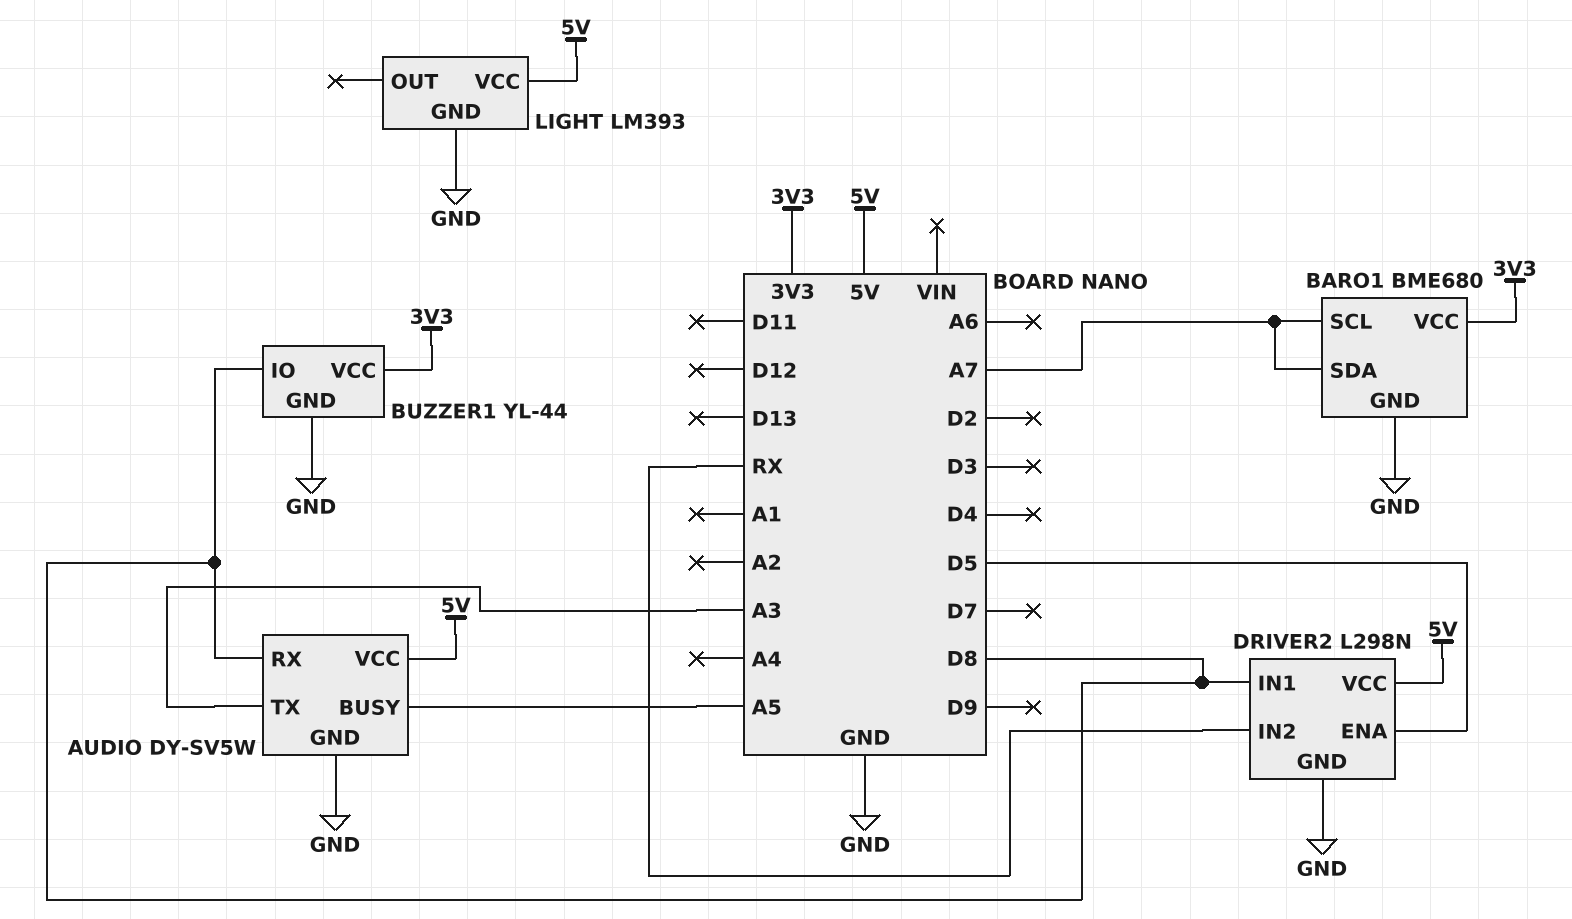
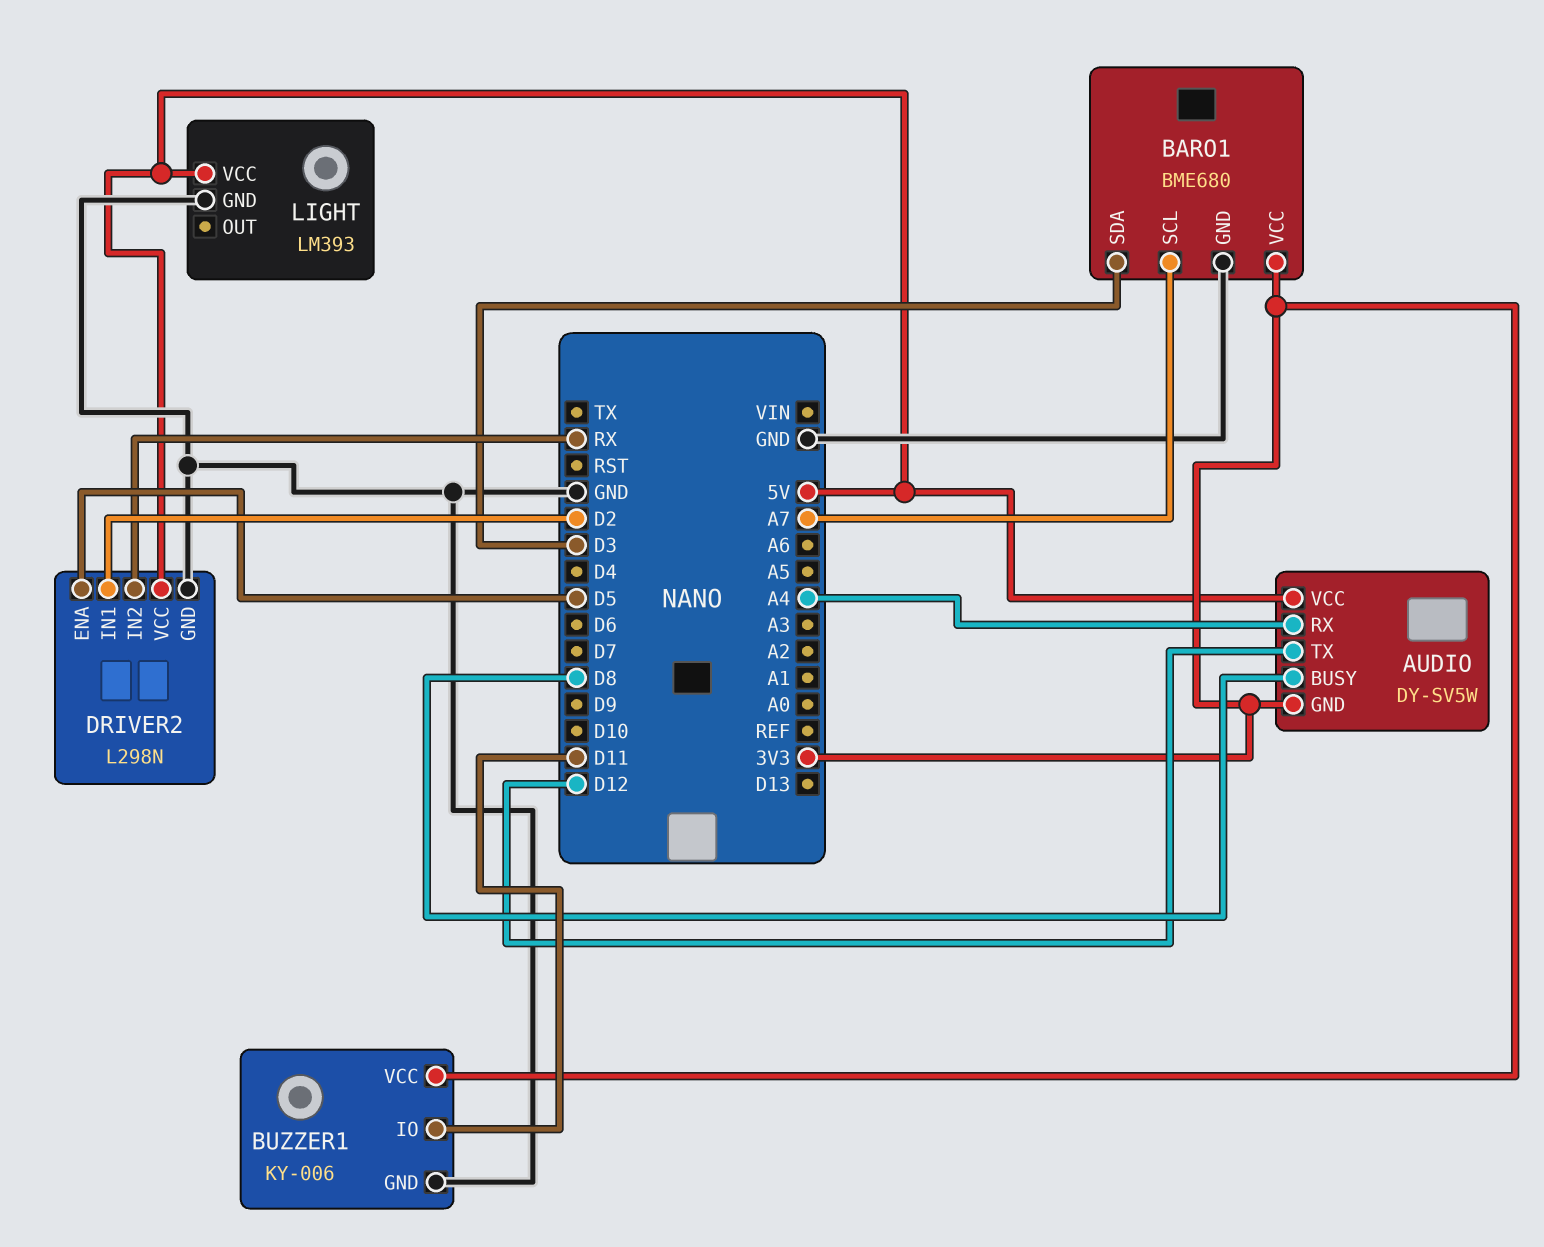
AUDIO pin BUSY: A5 -> D8
AUDIO pin GND: GND -> 3V3
AUDIO pin RX: D8 -> A4
AUDIO pin TX: A3 -> D12
BARO1 pin SDA: A7 -> D3
BUZZER1: YL-44 -> KY-006
BUZZER1 pin IO: D8 -> D11
DRIVER2 pin IN1: D8 -> D2

